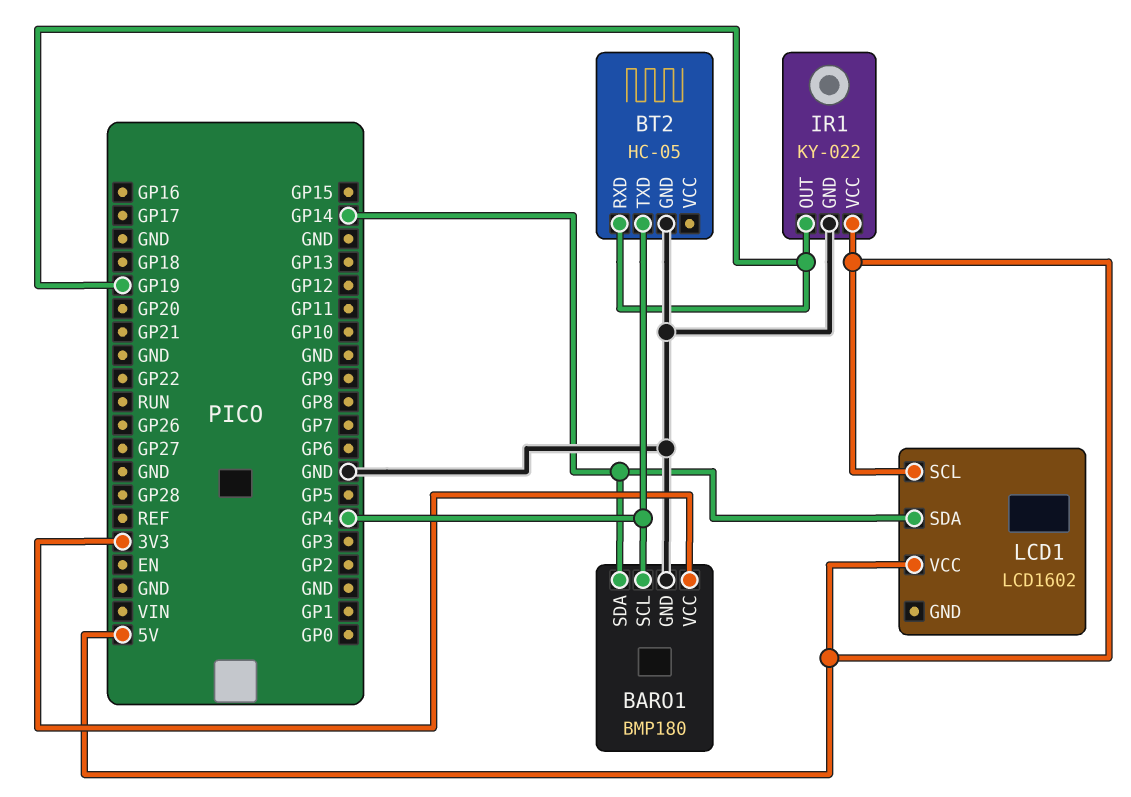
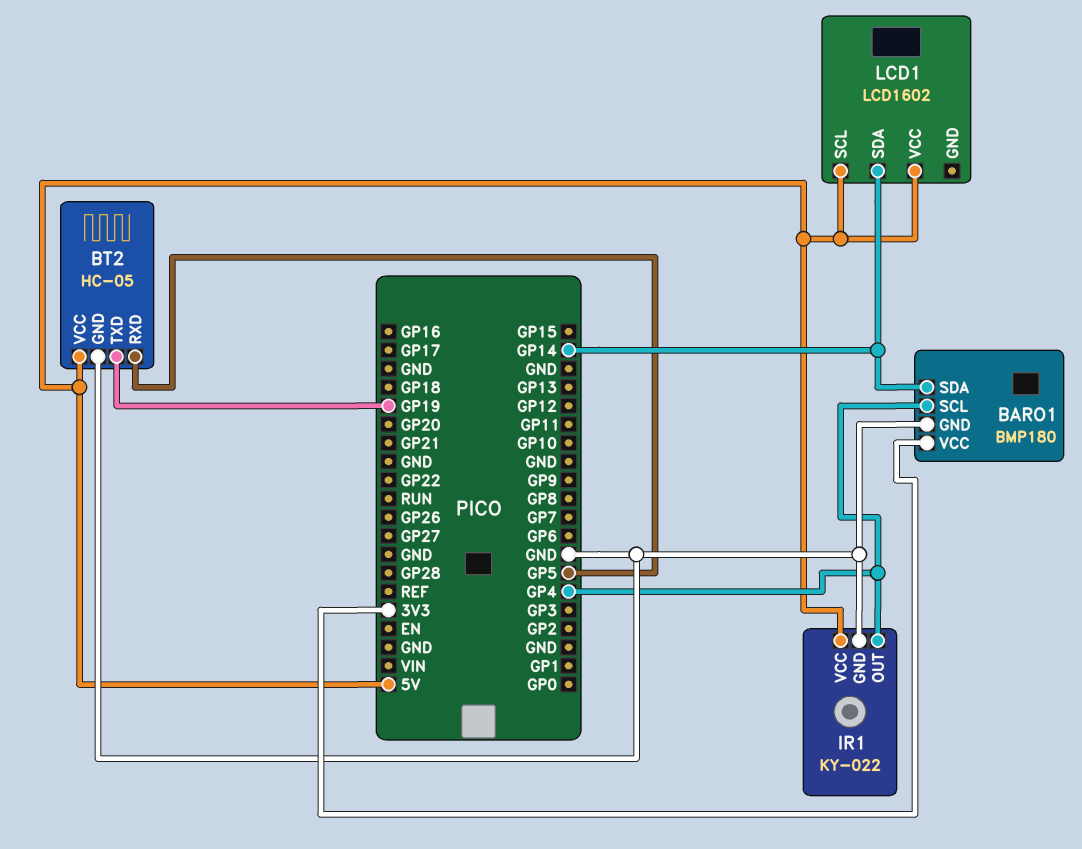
BT2 pin RXD: GP19 -> GP5
BT2 pin TXD: GP4 -> GP19
BT2 pin VCC: none -> 5V
IR1 pin OUT: GP19 -> GP4

